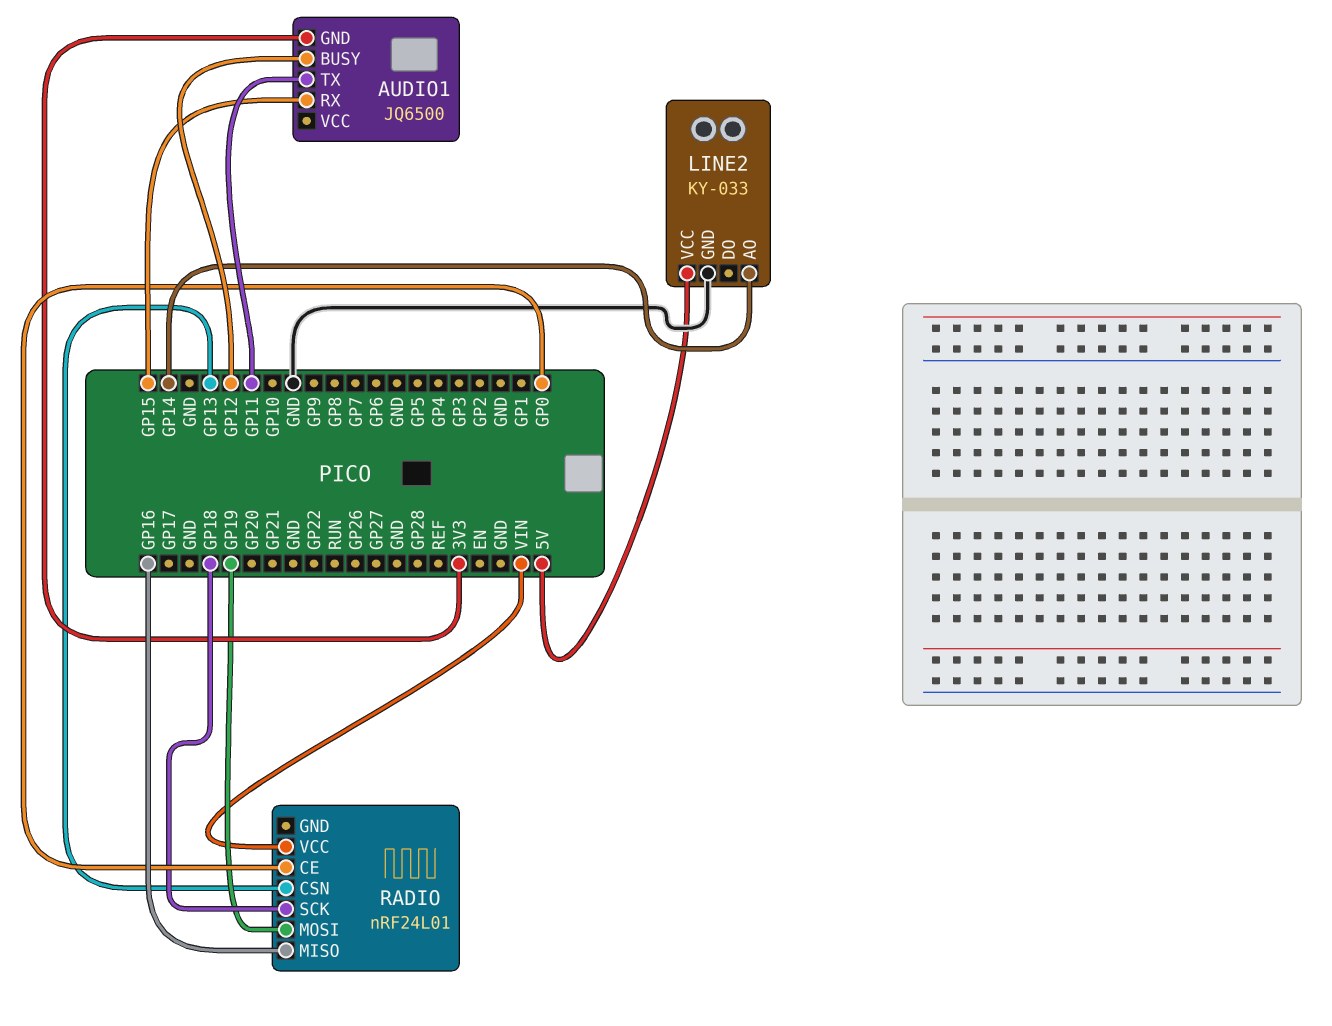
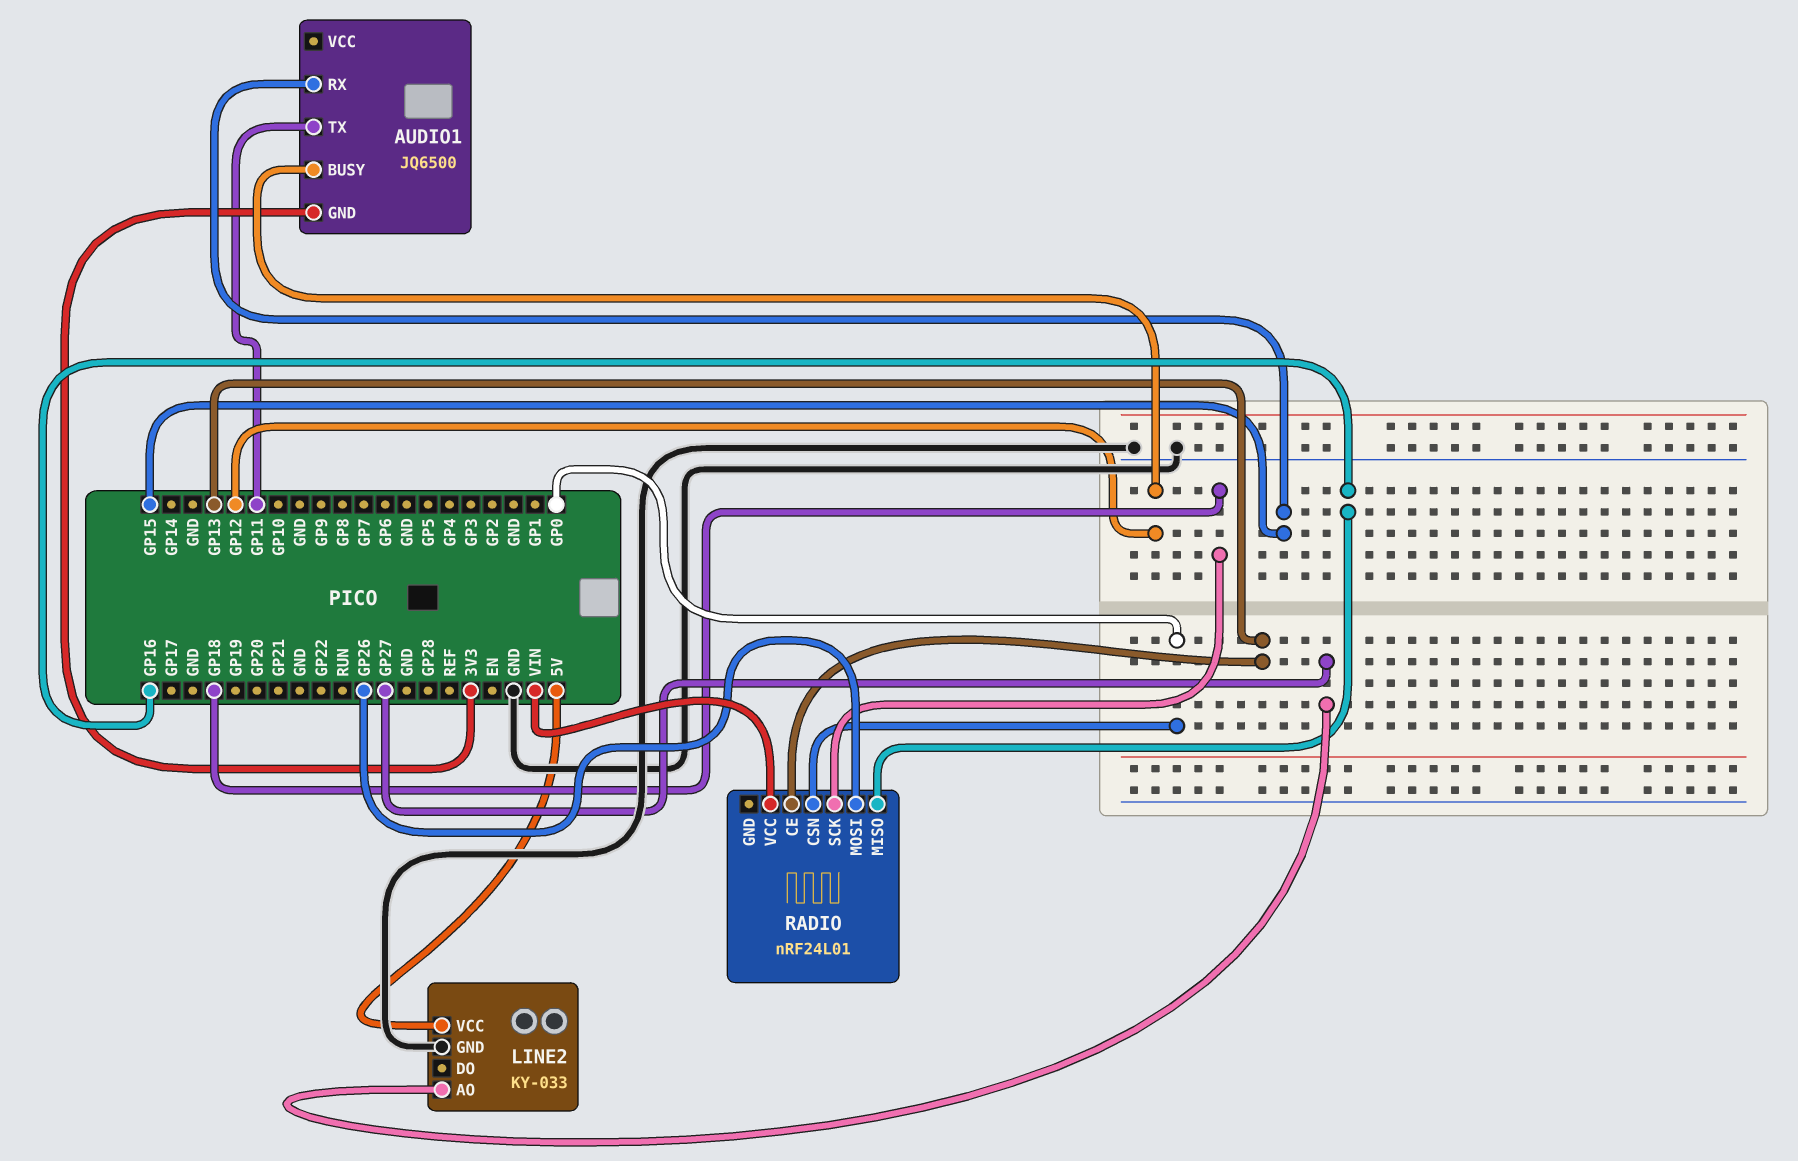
LINE2 pin AO: GP14 -> GP27
RADIO pin CE: GP0 -> GP13
RADIO pin CSN: GP13 -> GP0
RADIO pin MOSI: GP19 -> GP26

